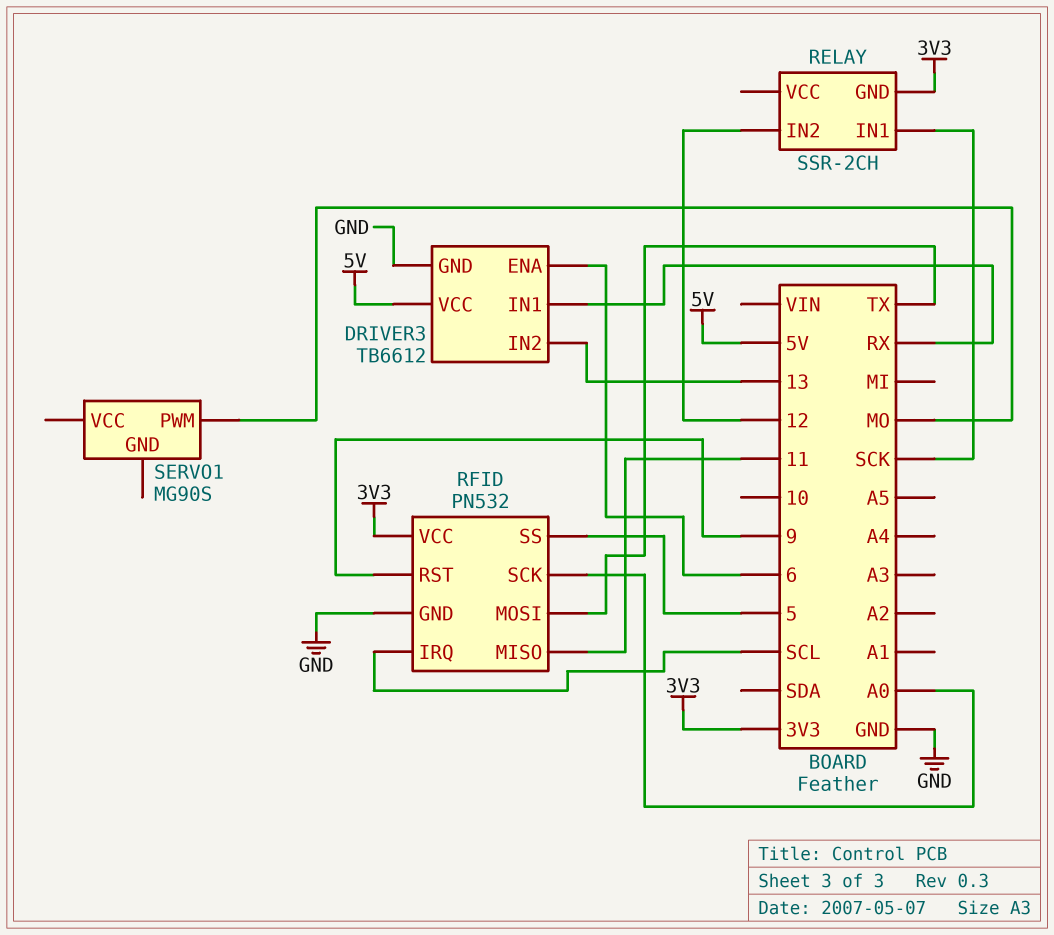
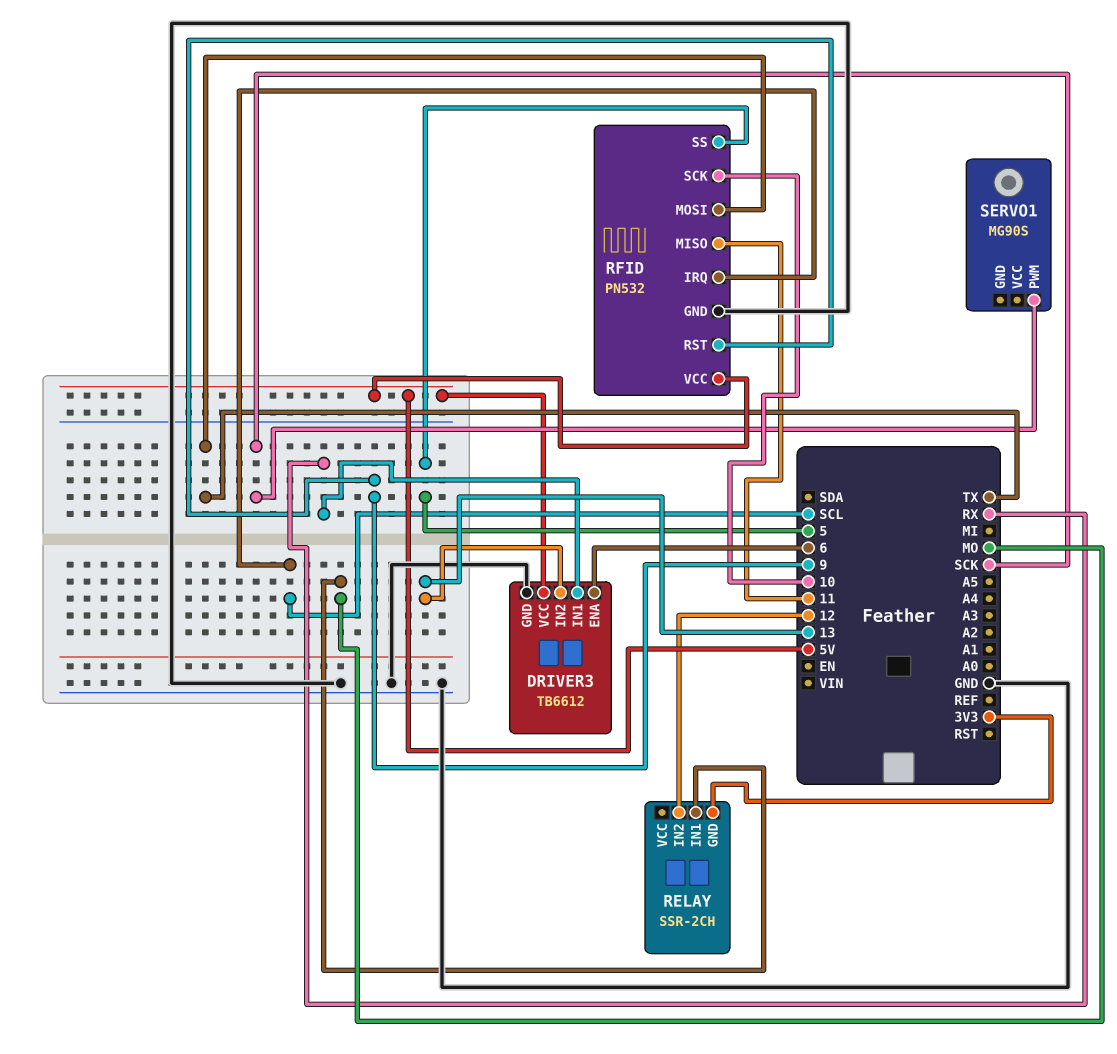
RELAY pin IN1: SCK -> MO
RFID pin SCK: A0 -> 10
RFID pin VCC: 3V3 -> 5V
SERVO1 pin PWM: MO -> SCK

